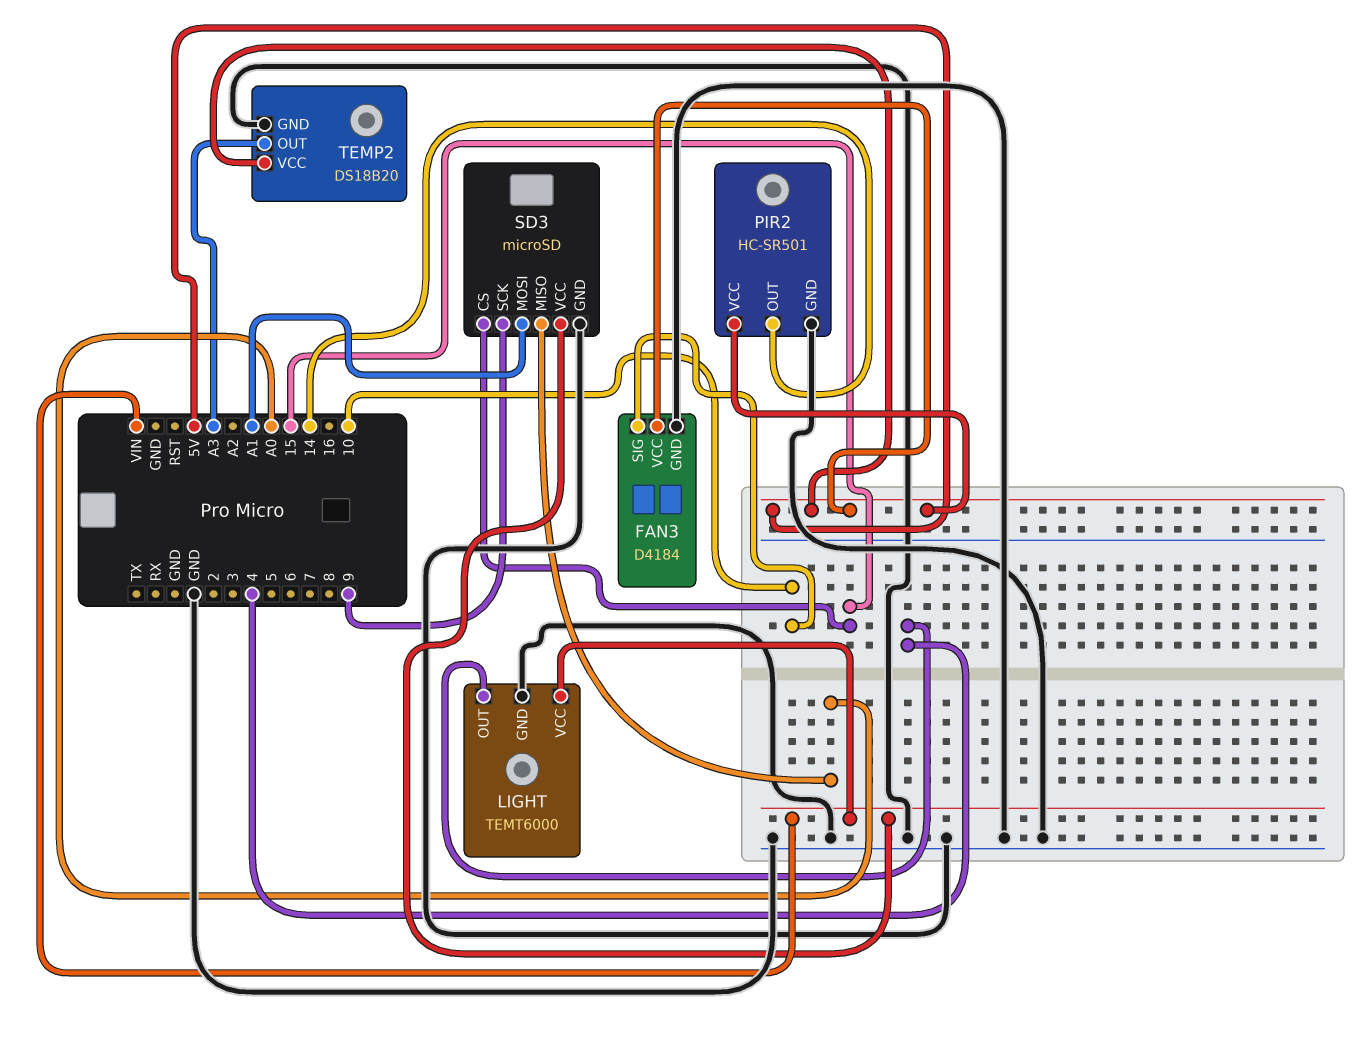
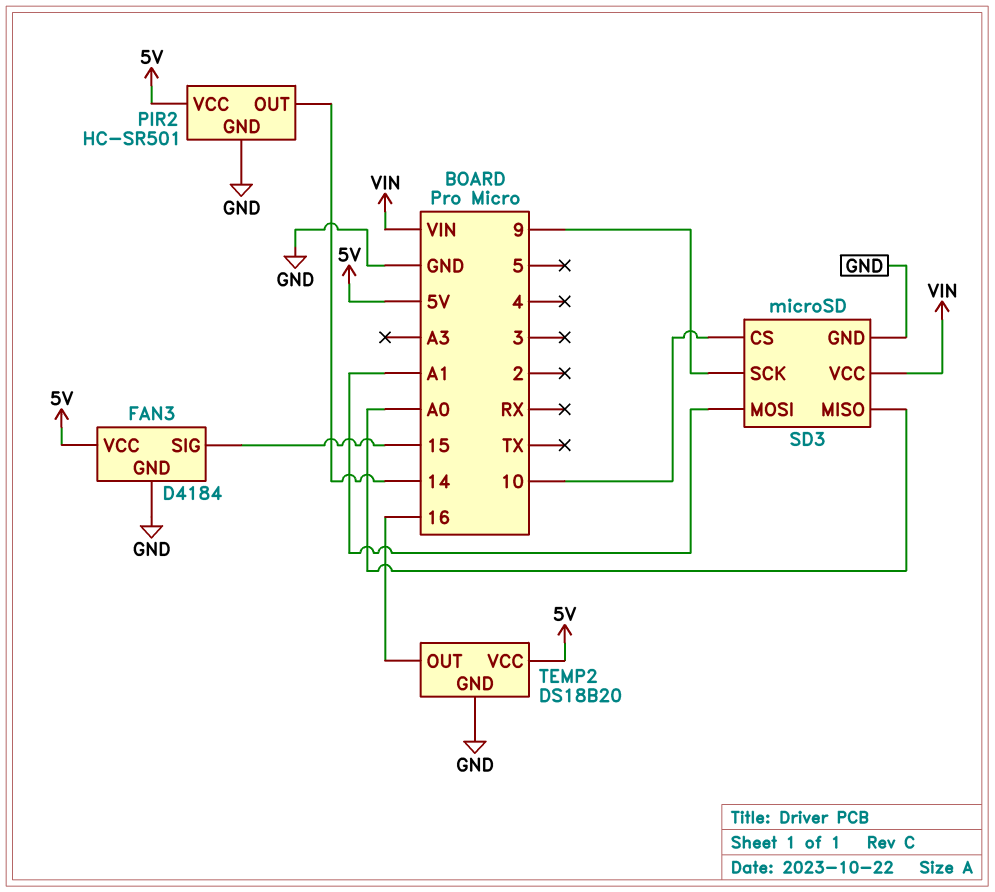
FAN3 pin SIG: 10 -> 15
LIGHT: TEMT6000 -> none
LIGHT pin GND: GND -> none
LIGHT pin OUT: 4 -> none
LIGHT pin VCC: VIN -> none
SD3 pin CS: 15 -> 10
TEMP2 pin OUT: A3 -> 16

